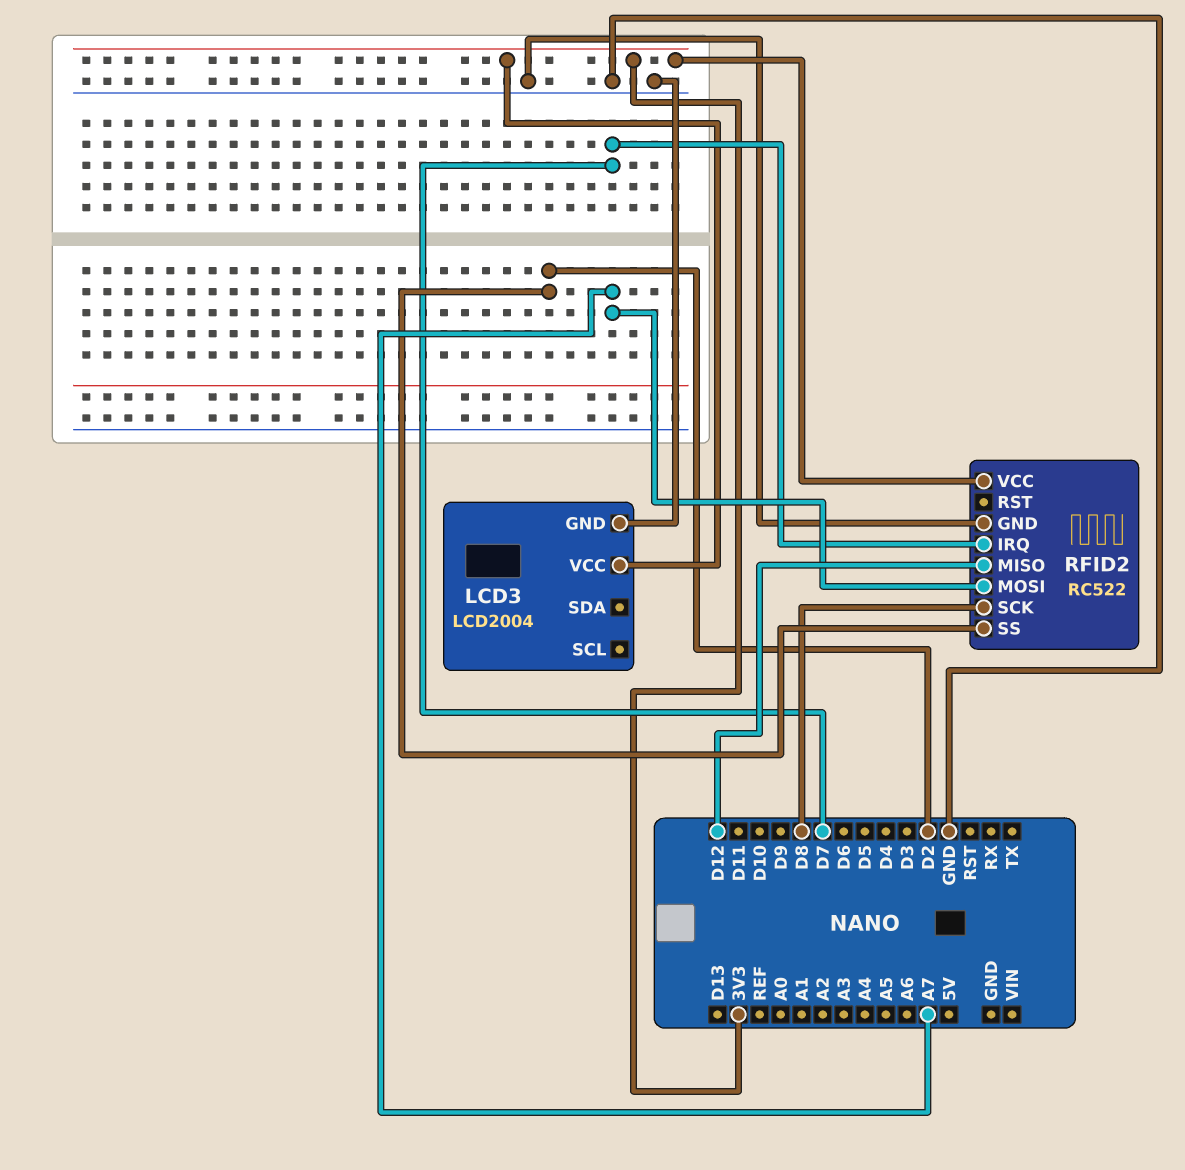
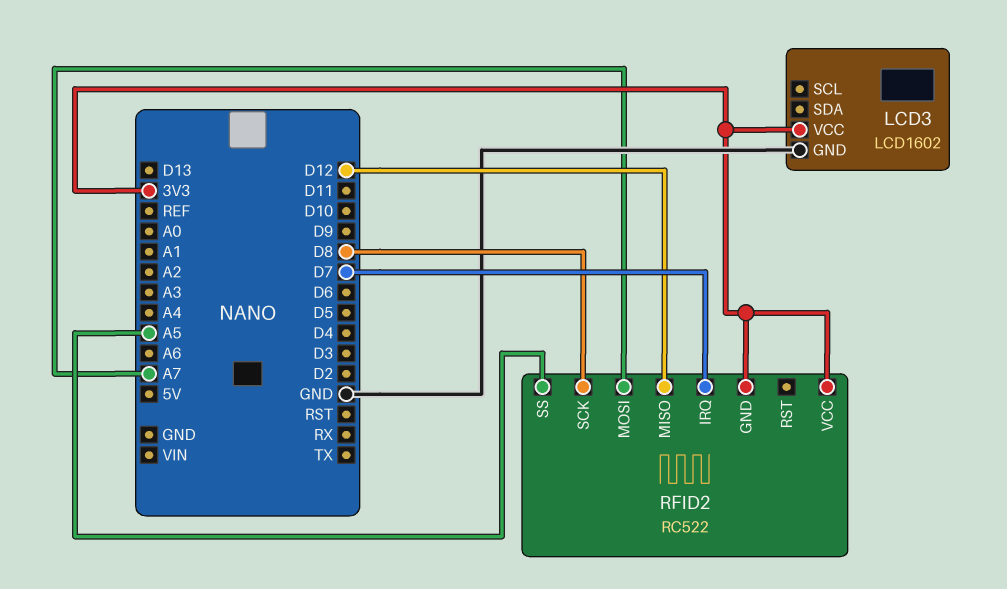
LCD3: LCD2004 -> LCD1602
RFID2 pin GND: GND -> 3V3
RFID2 pin SS: D2 -> A5

